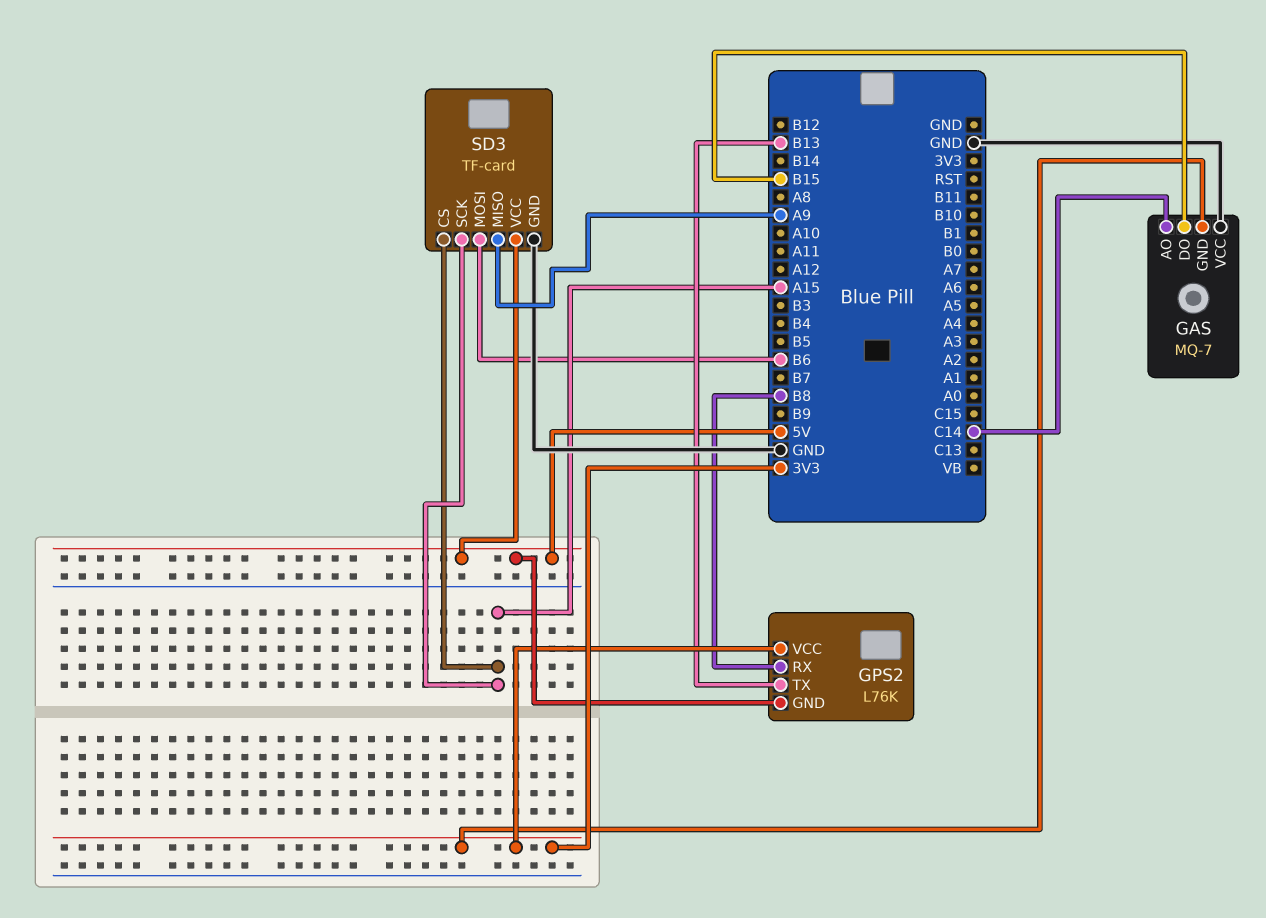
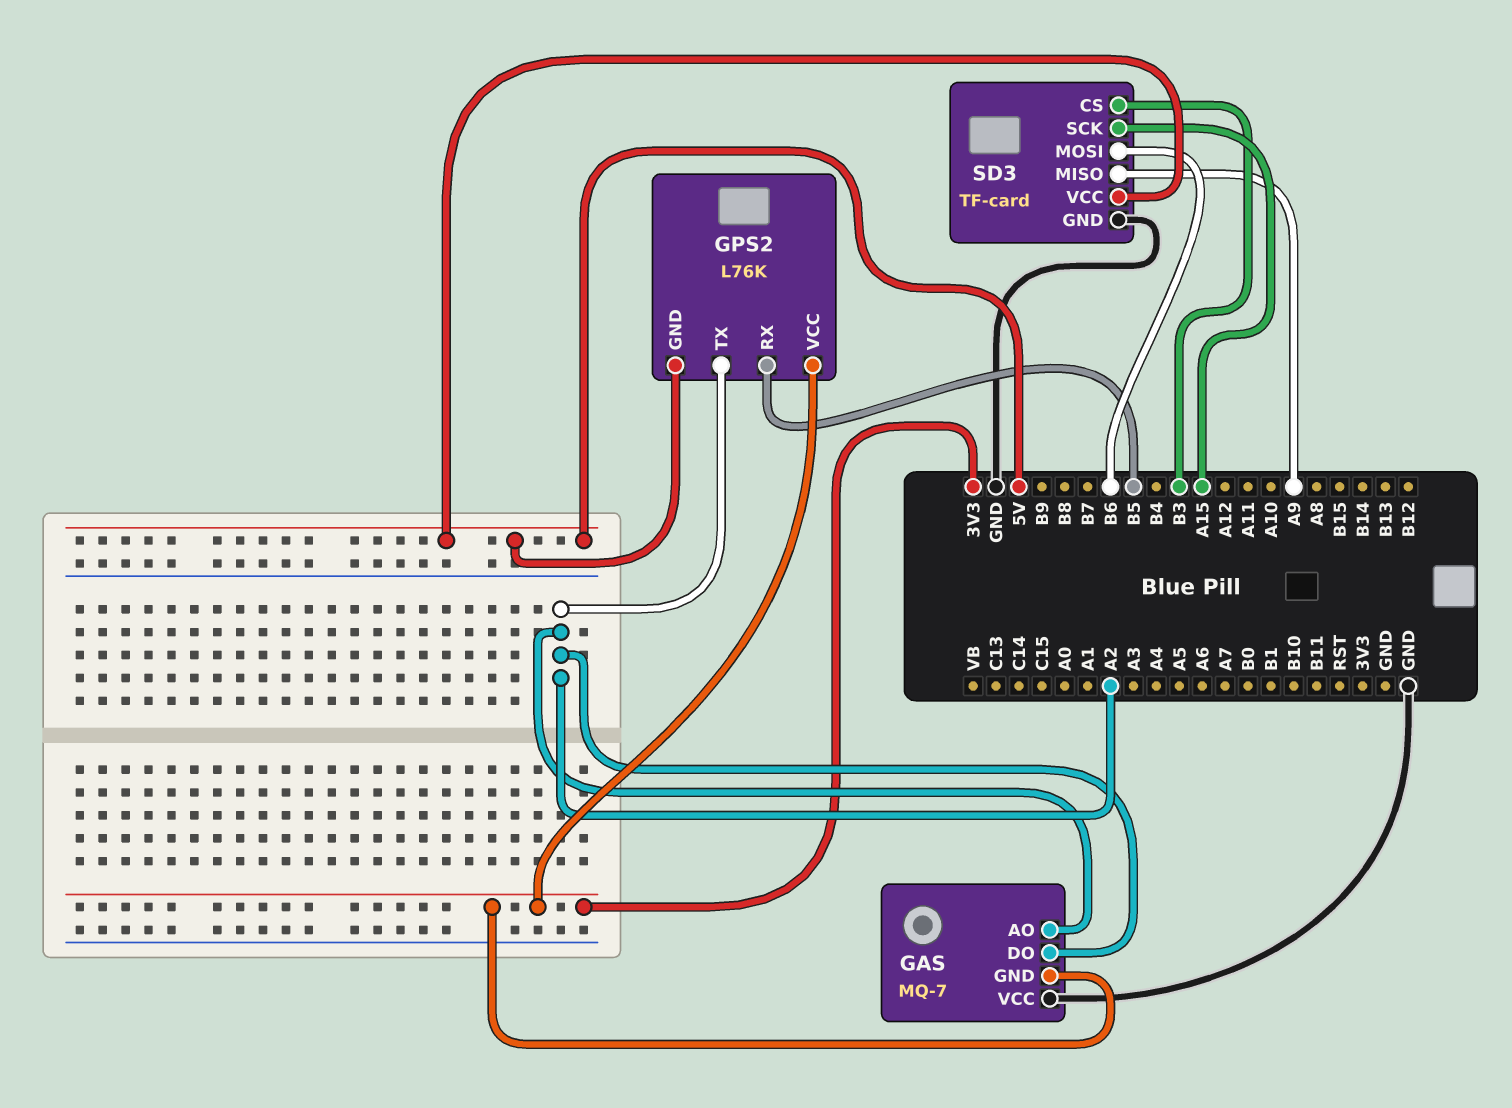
GAS pin AO: C14 -> A2
GAS pin DO: B15 -> A2
GPS2 pin RX: B8 -> B5
GPS2 pin TX: B13 -> A2
SD3 pin CS: A15 -> B3

